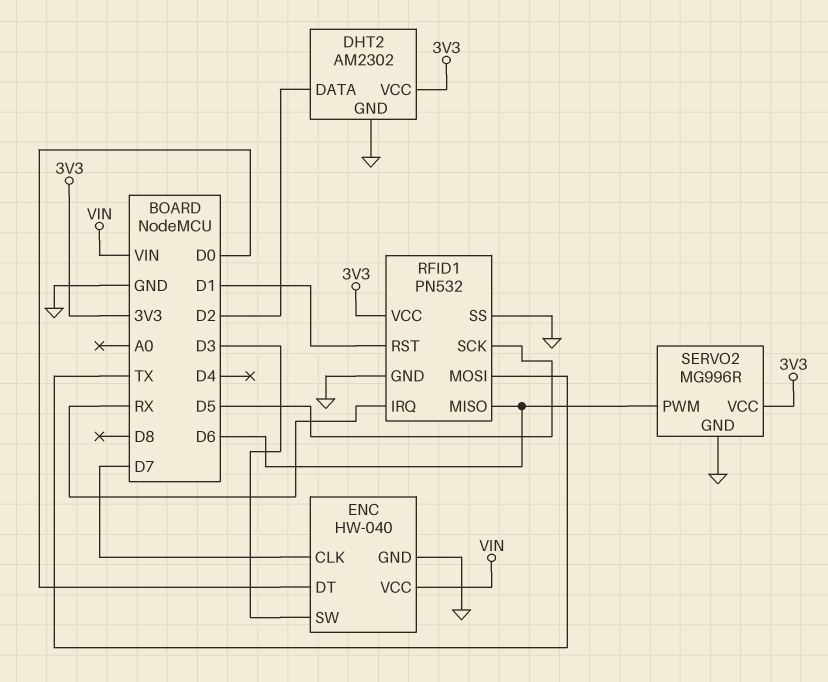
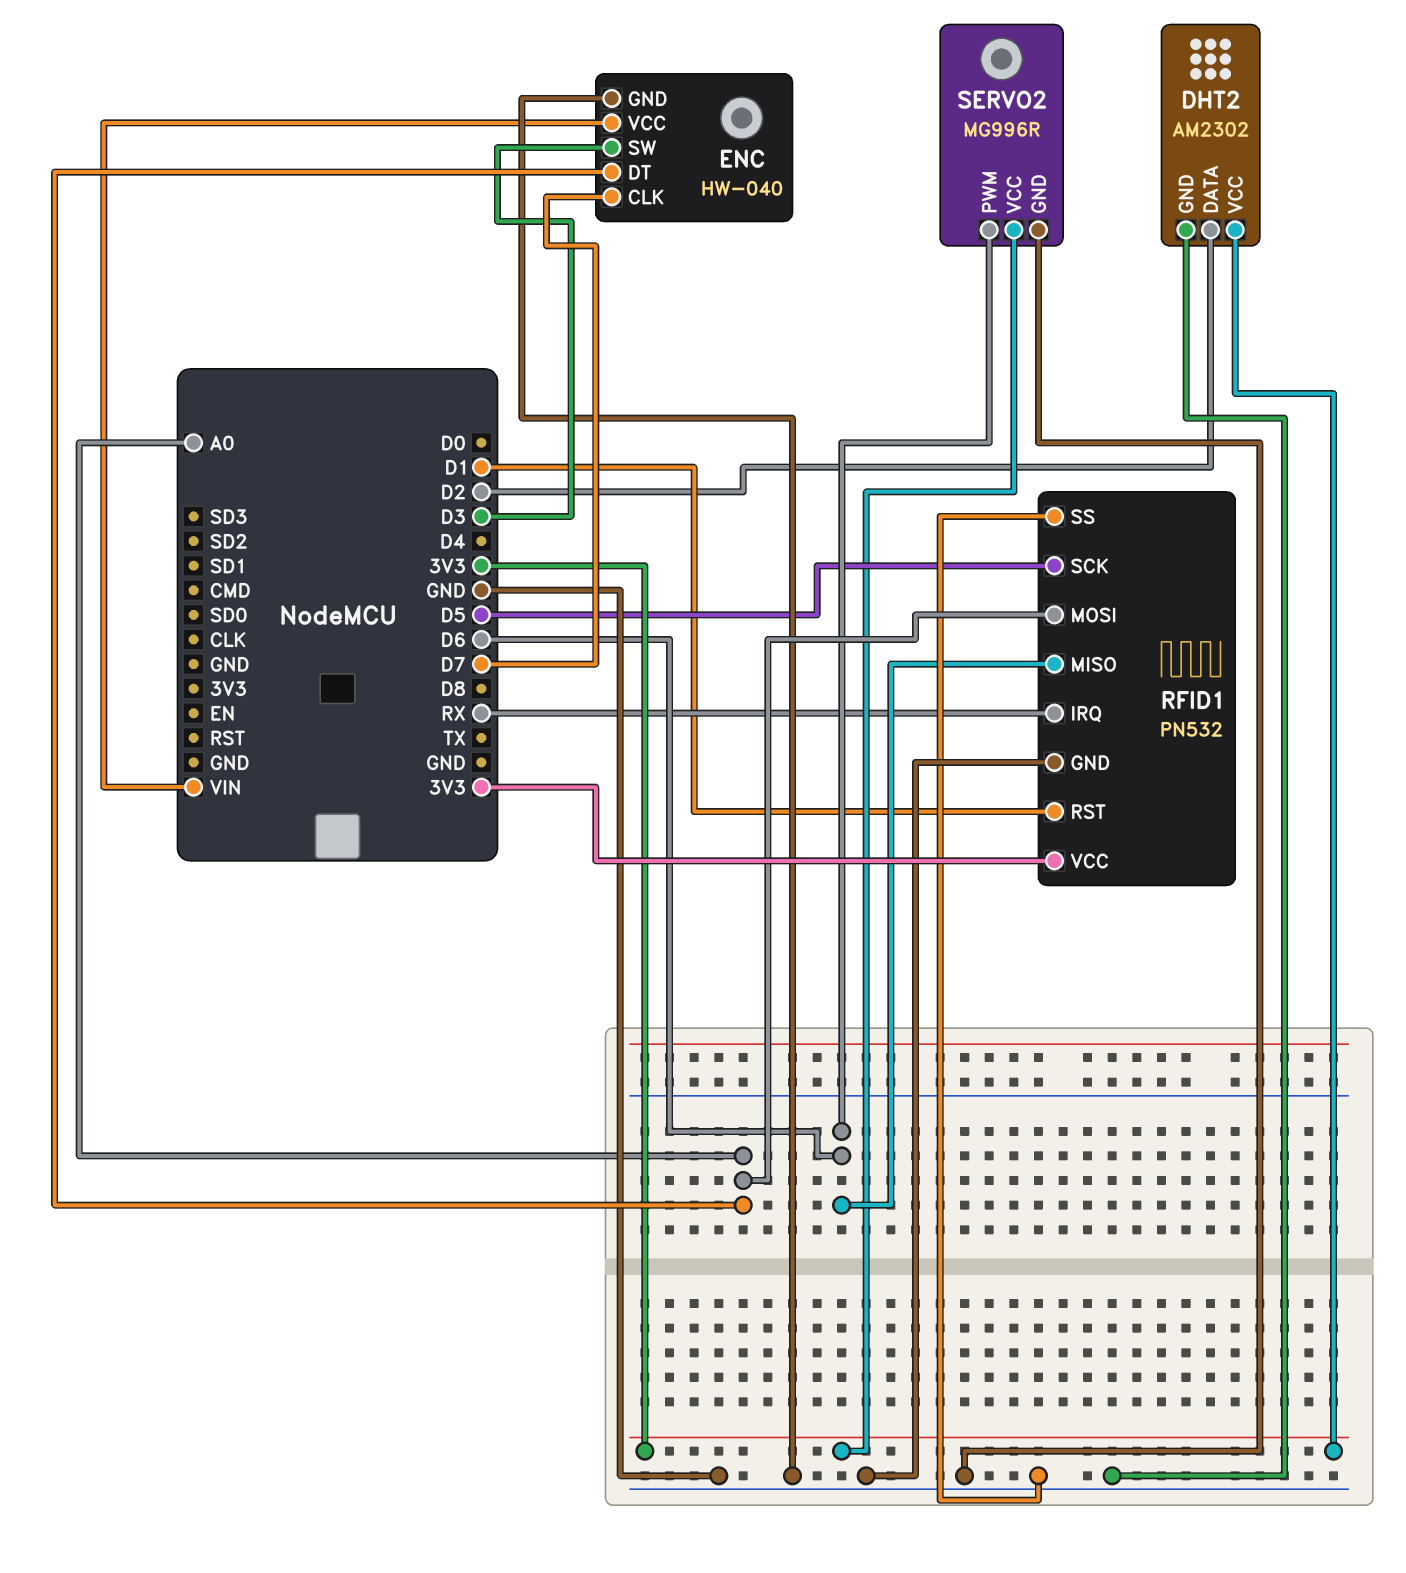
ENC pin DT: D0 -> A0
RFID1 pin MOSI: TX -> A0

